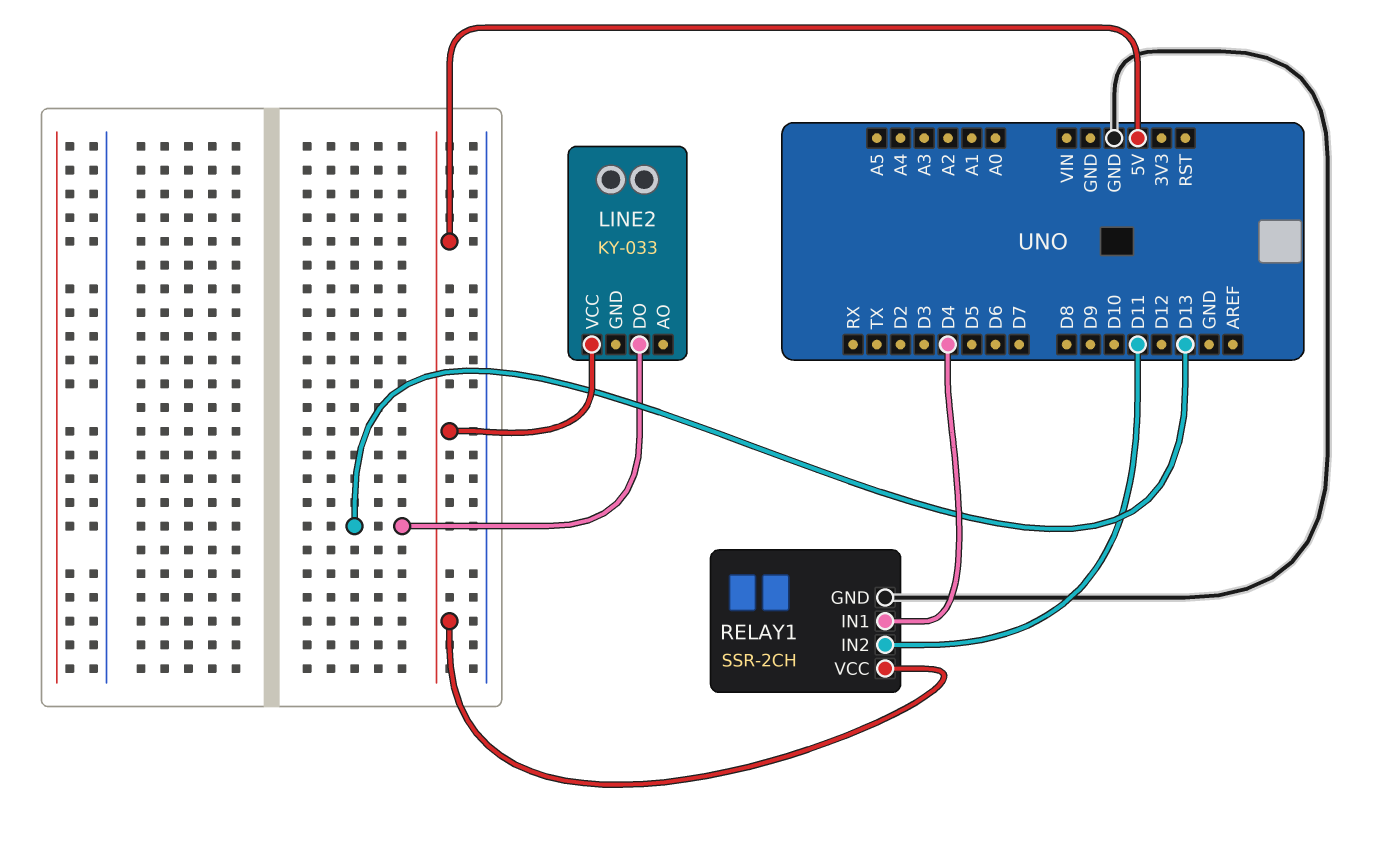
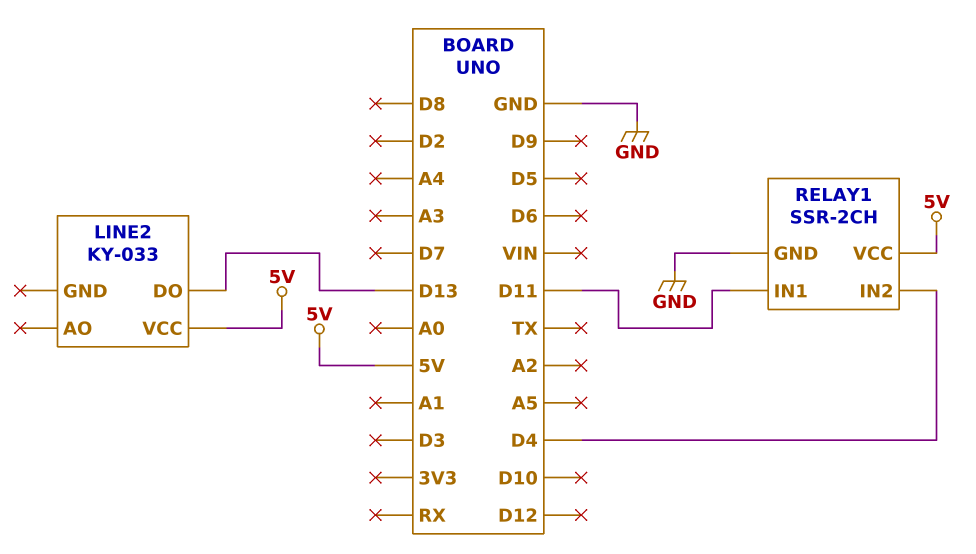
RELAY1 pin IN1: D4 -> D11
RELAY1 pin IN2: D11 -> D4

